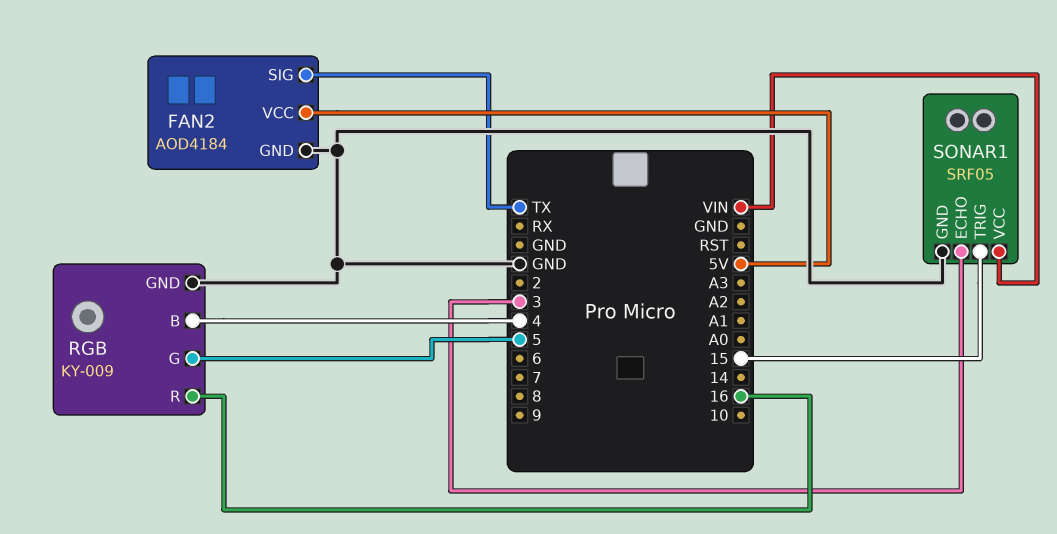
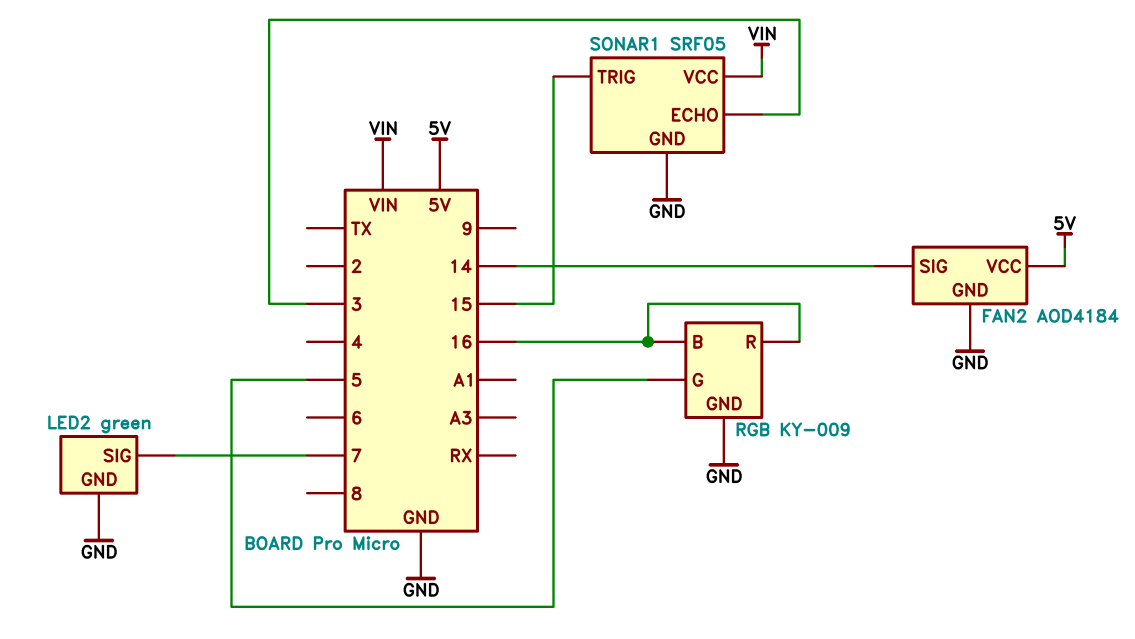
FAN2 pin SIG: TX -> 14
LED2: none -> green
LED2 pin GND: none -> GND
LED2 pin SIG: none -> 7
RGB pin B: 4 -> 16

